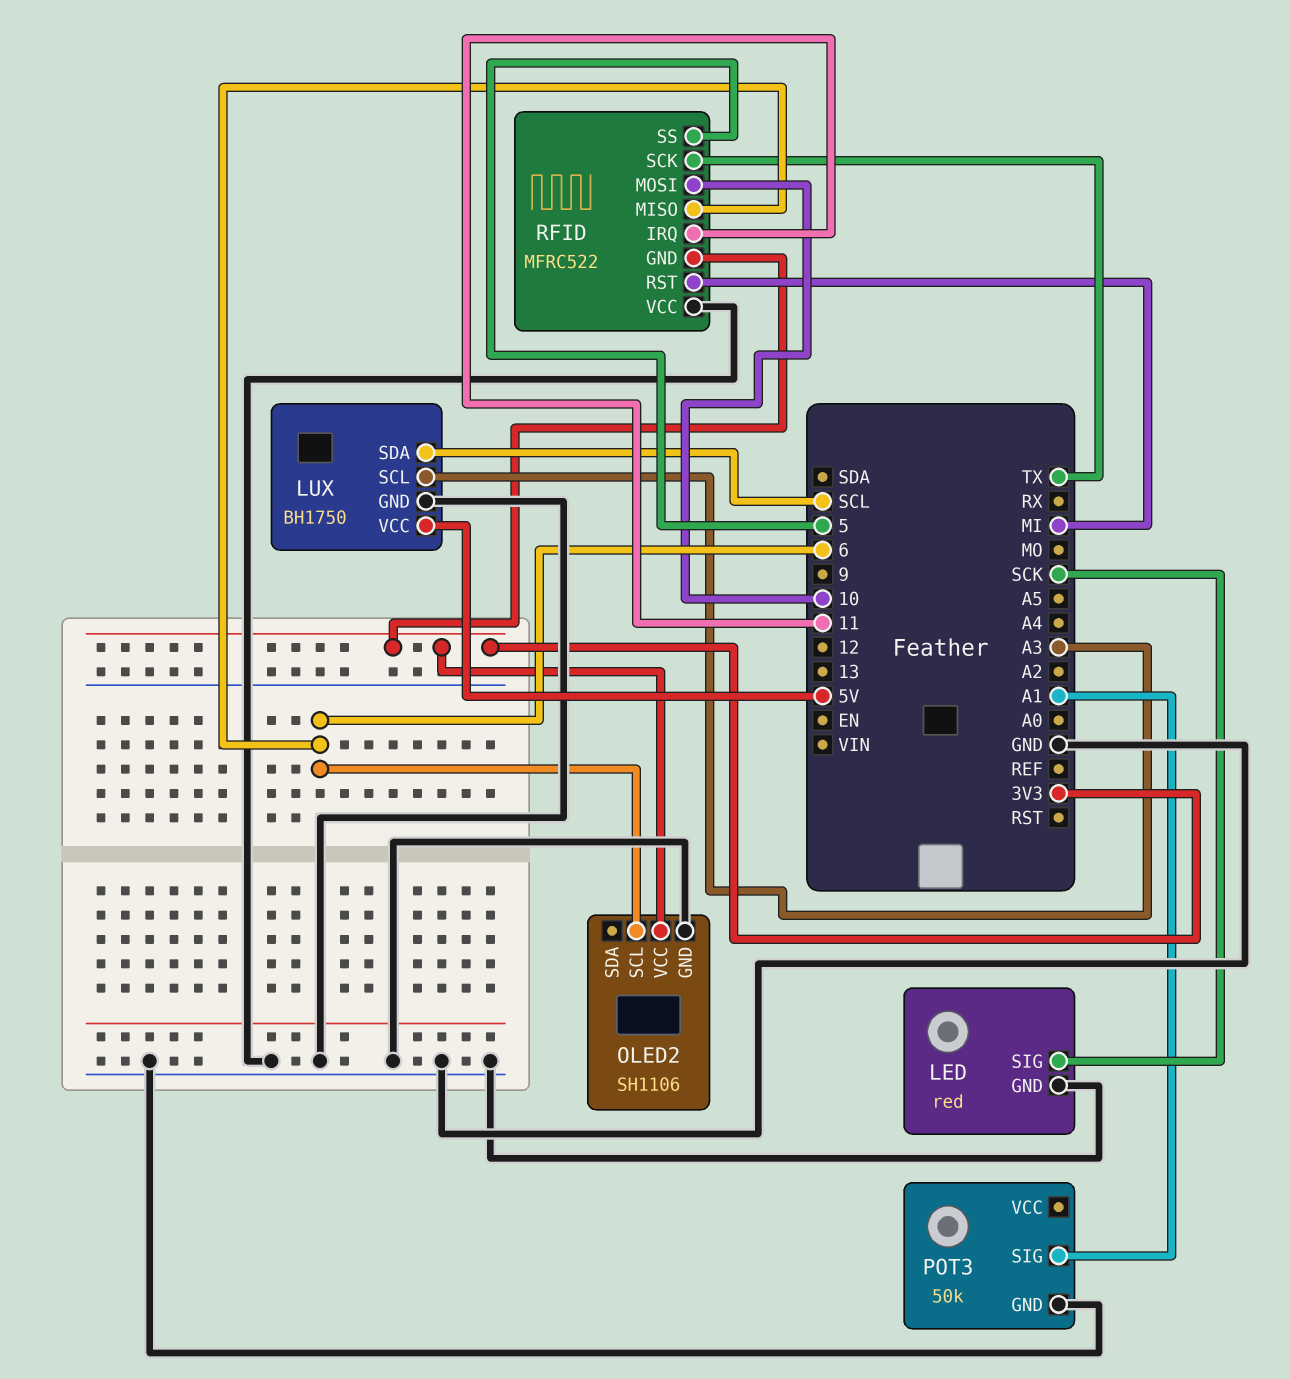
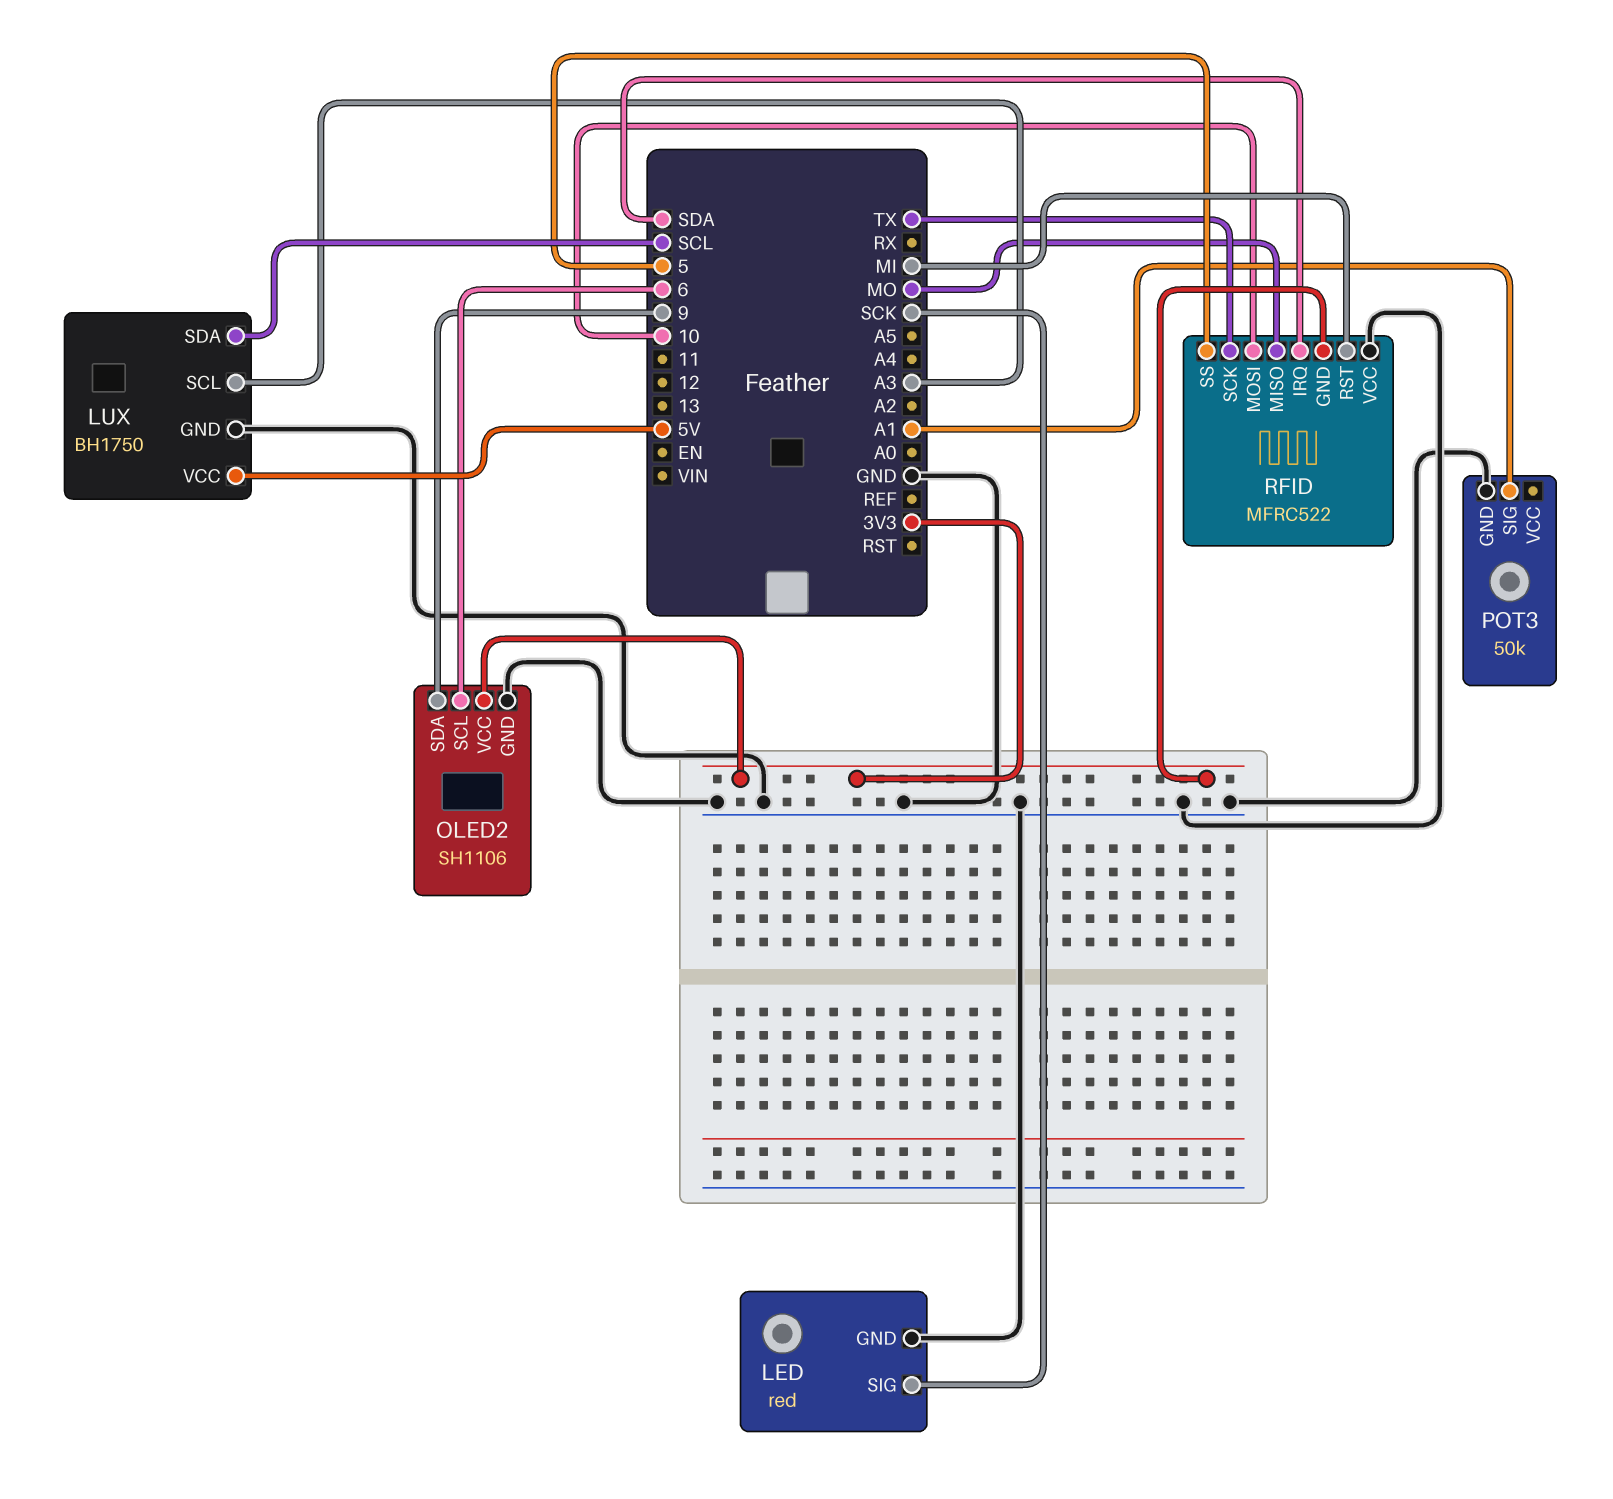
OLED2 pin SDA: none -> 9
RFID pin IRQ: 11 -> SDA
RFID pin MISO: 6 -> MO

